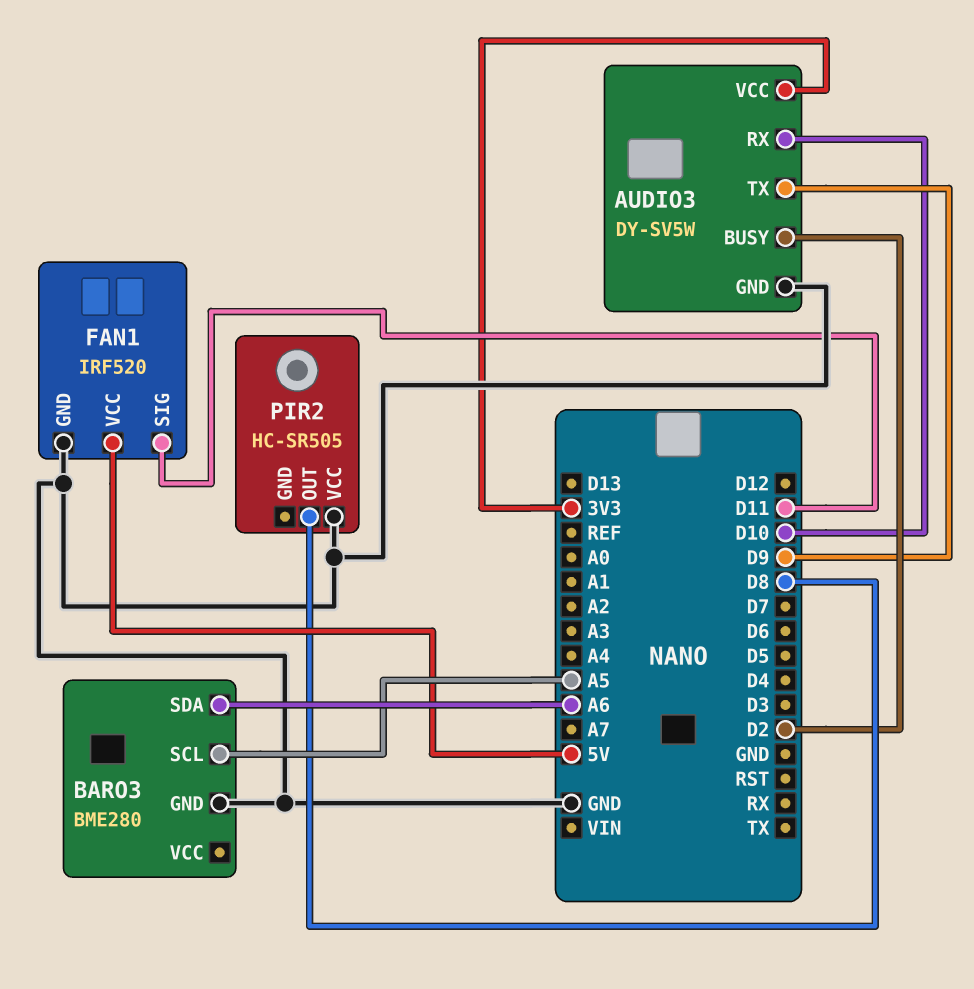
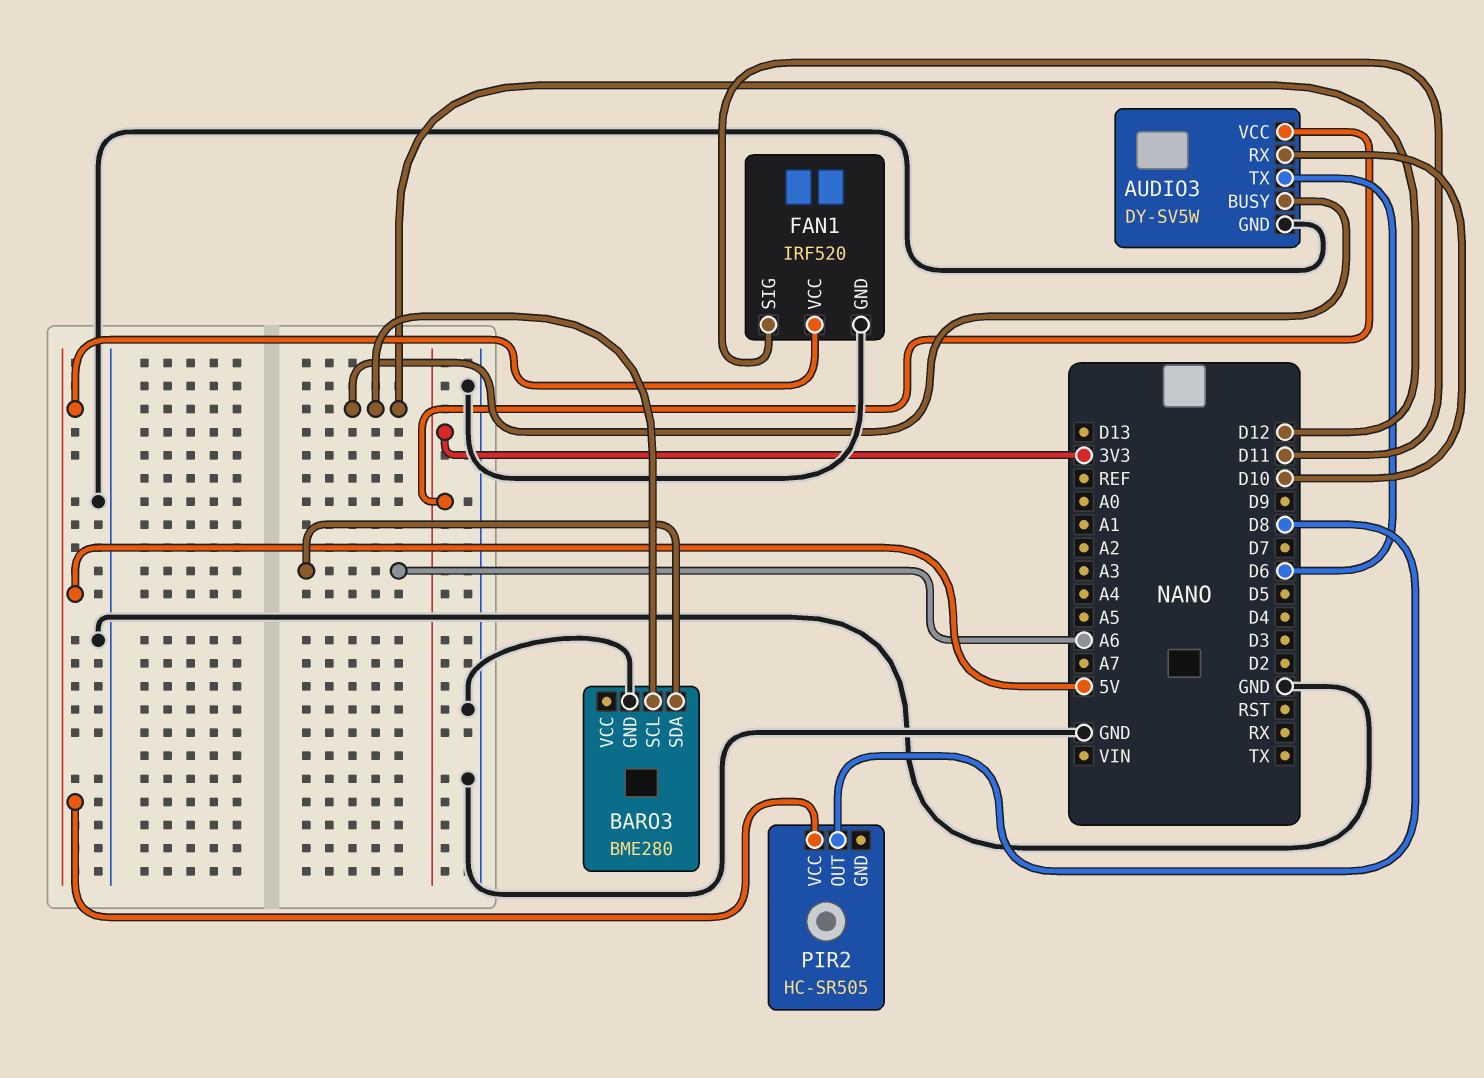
AUDIO3 pin BUSY: D2 -> D12
AUDIO3 pin TX: D9 -> D6
BARO3 pin SCL: A5 -> D12
PIR2 pin VCC: GND -> 5V

